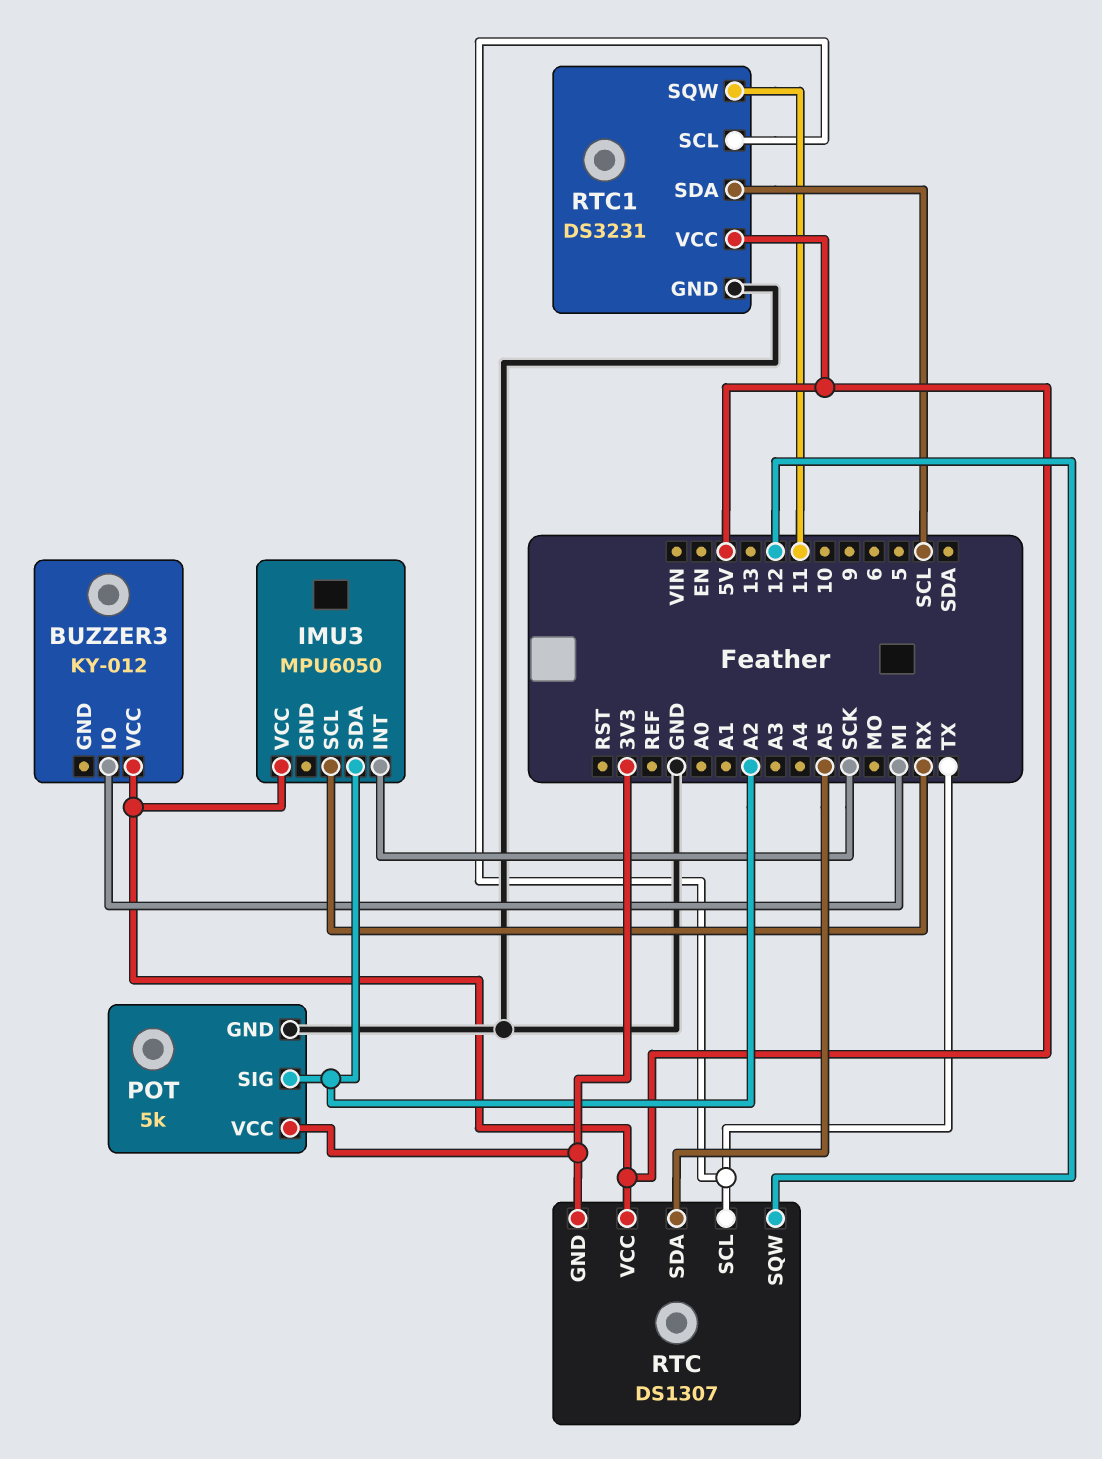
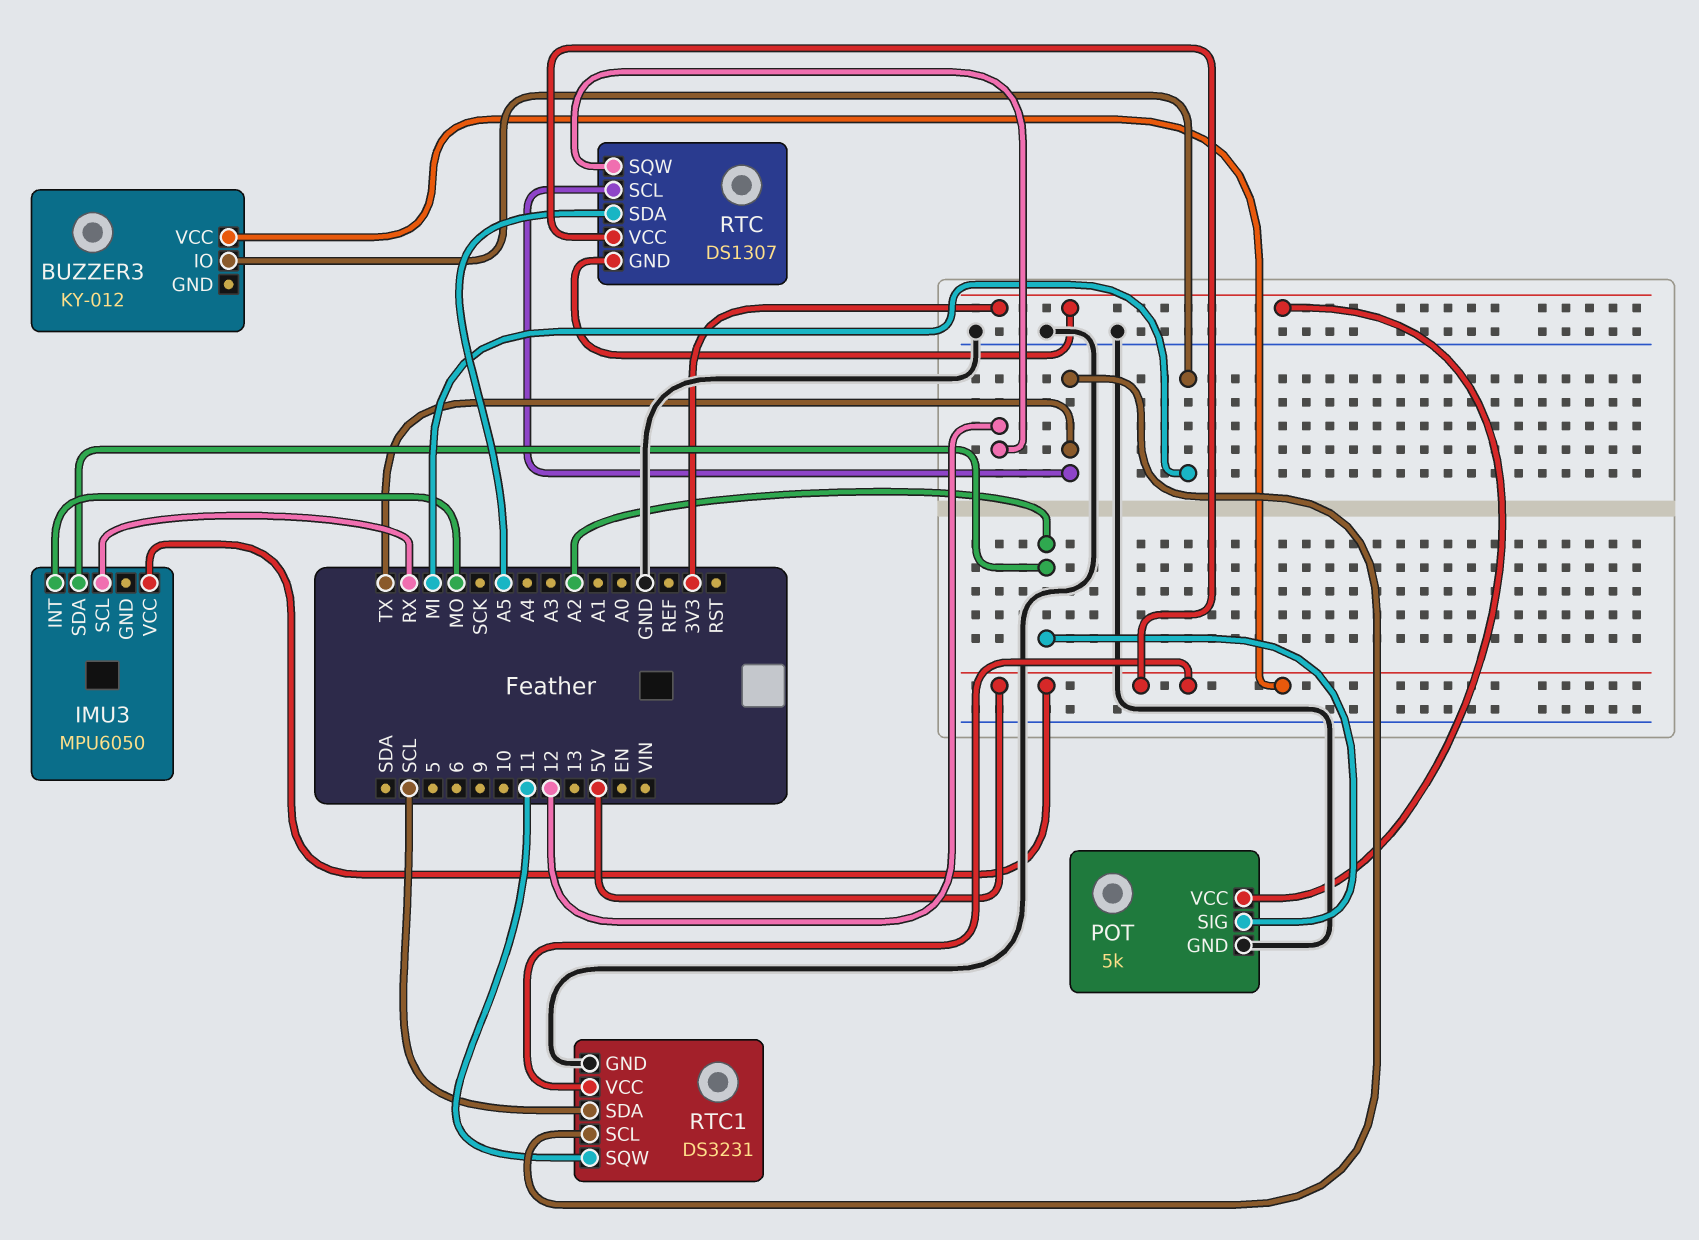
IMU3 pin INT: SCK -> MO

